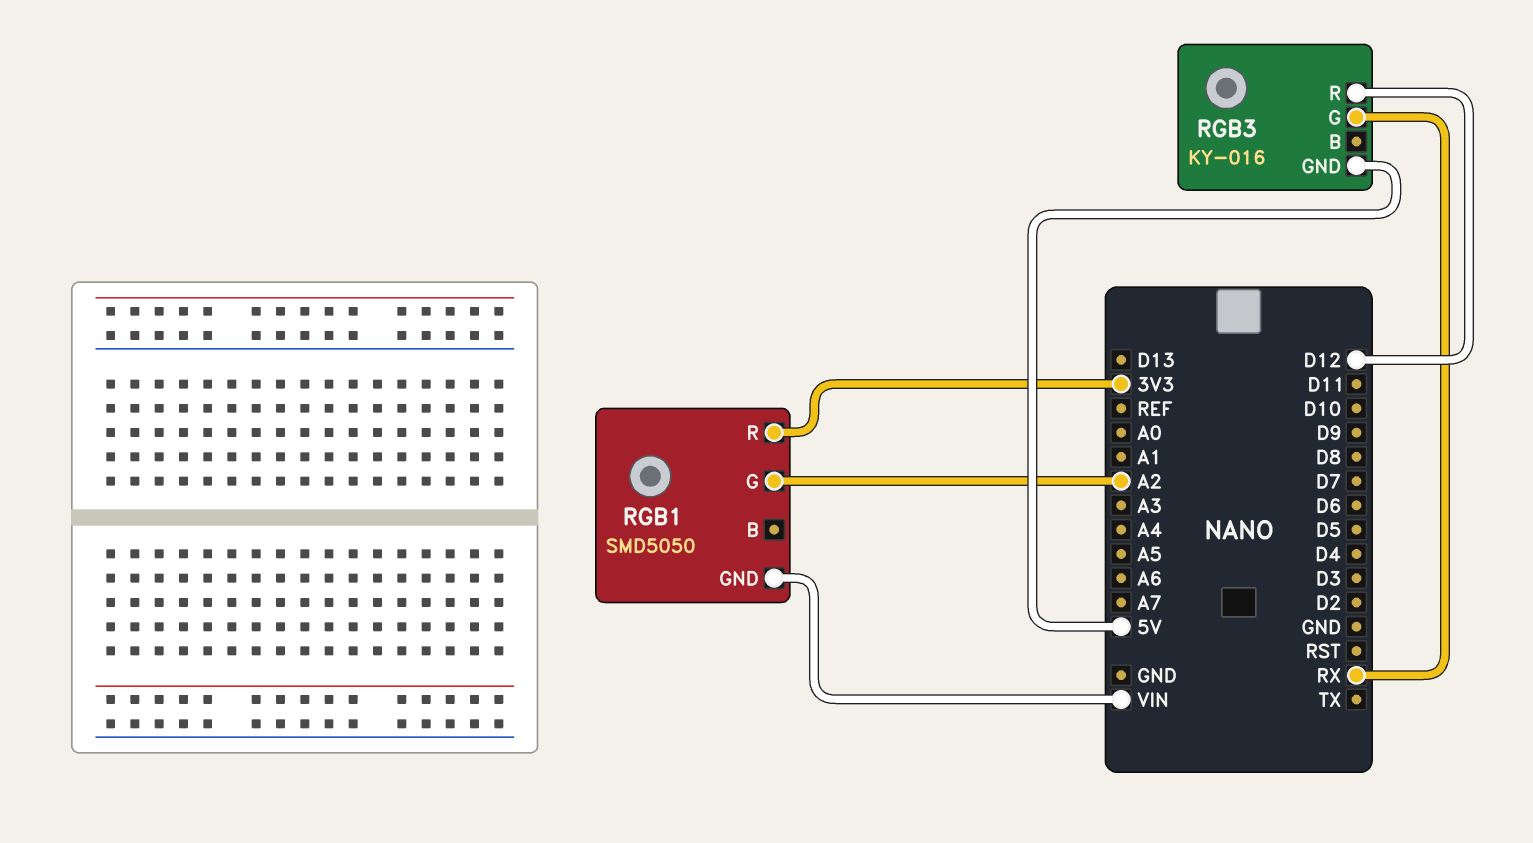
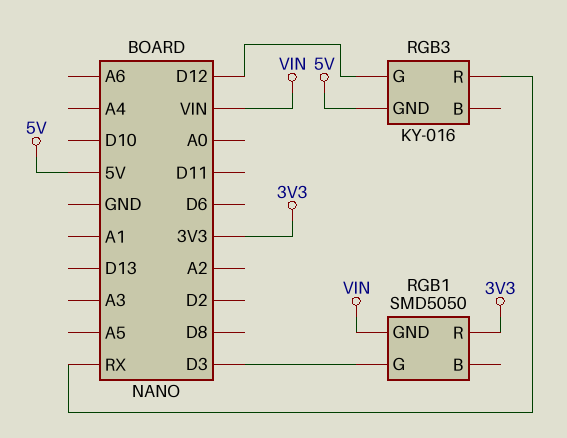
RGB1 pin G: A2 -> D3
RGB3 pin G: RX -> D12
RGB3 pin R: D12 -> RX

